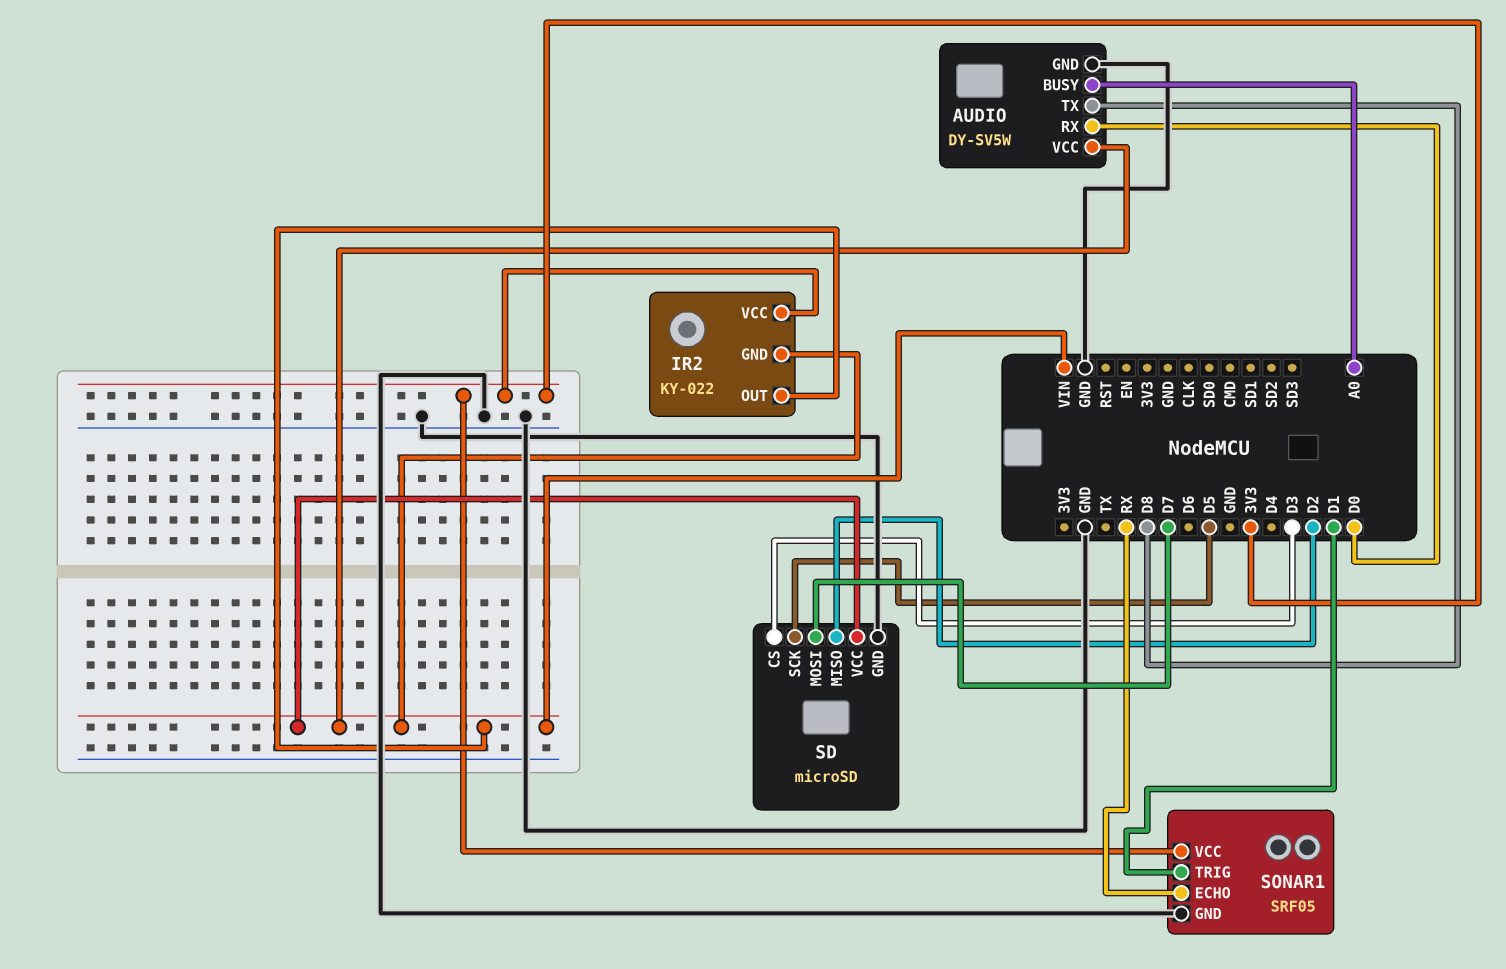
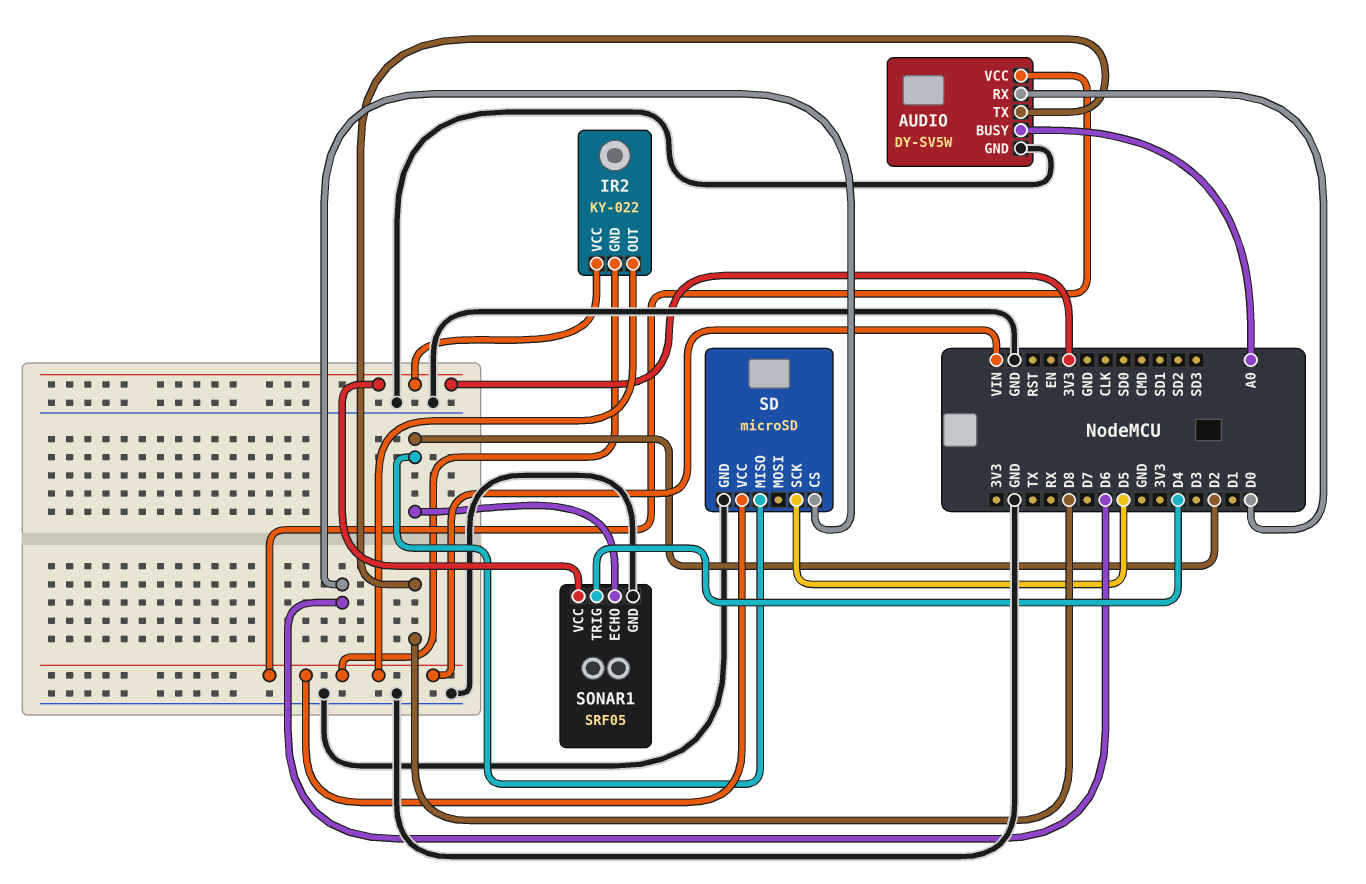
SD pin CS: D3 -> D6
SD pin MOSI: D7 -> none
SONAR1 pin ECHO: RX -> D2
SONAR1 pin TRIG: D1 -> D4

